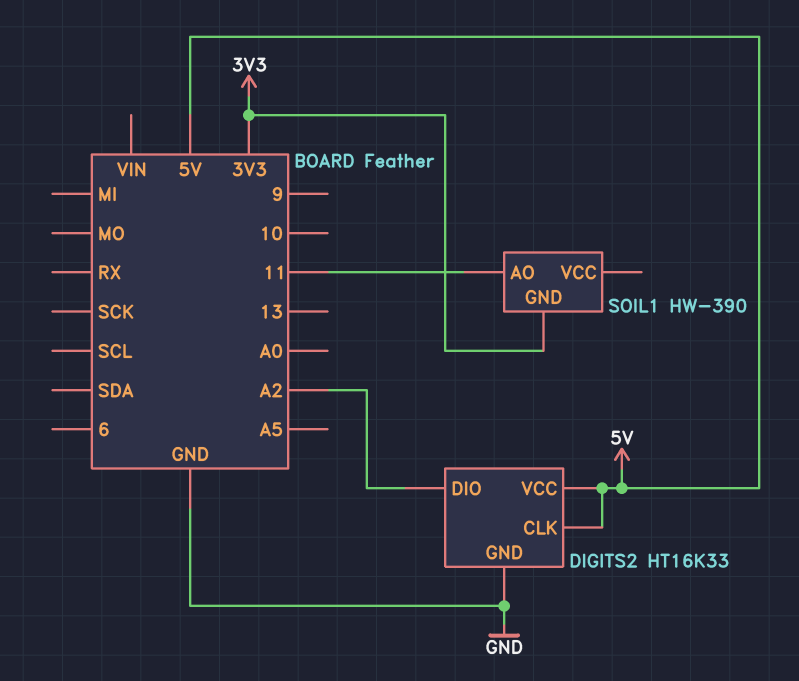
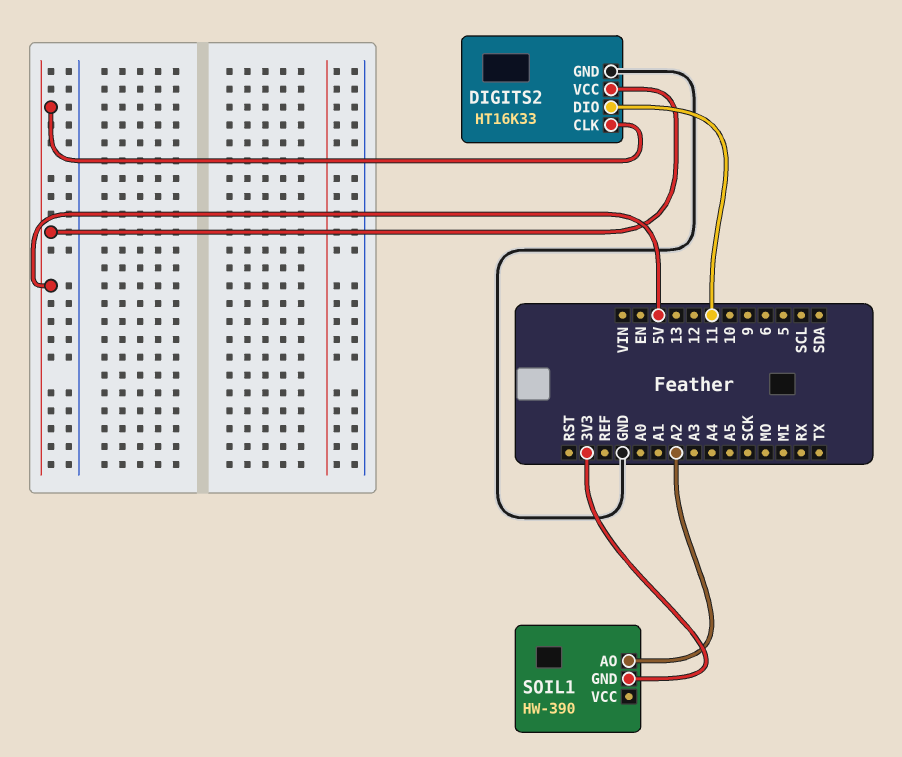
DIGITS2 pin DIO: A2 -> 11
SOIL1 pin AO: 11 -> A2

